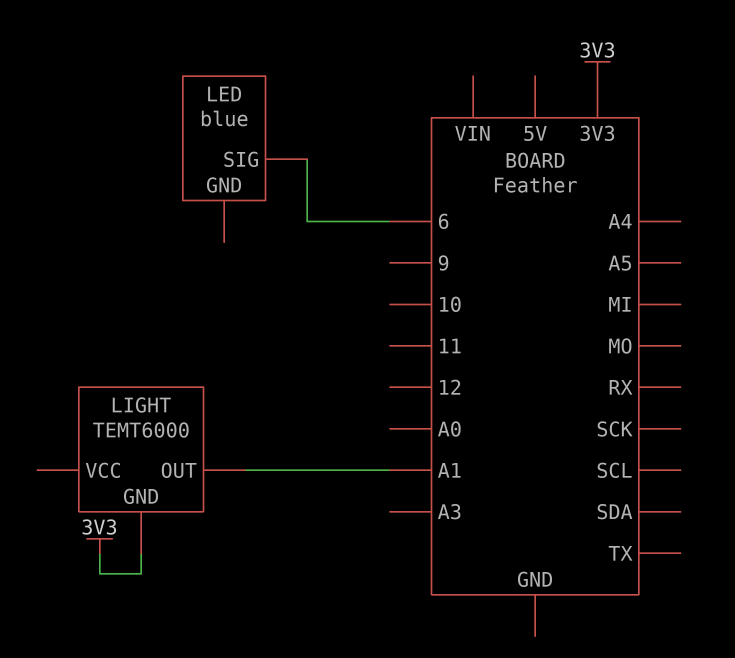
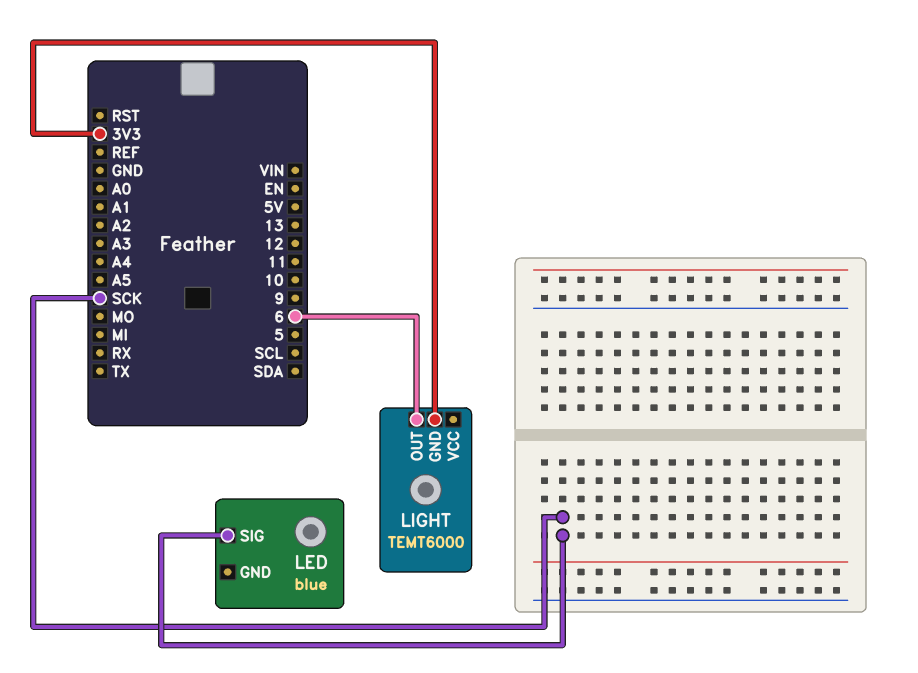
LED pin SIG: 6 -> SCK
LIGHT pin OUT: A1 -> 6

